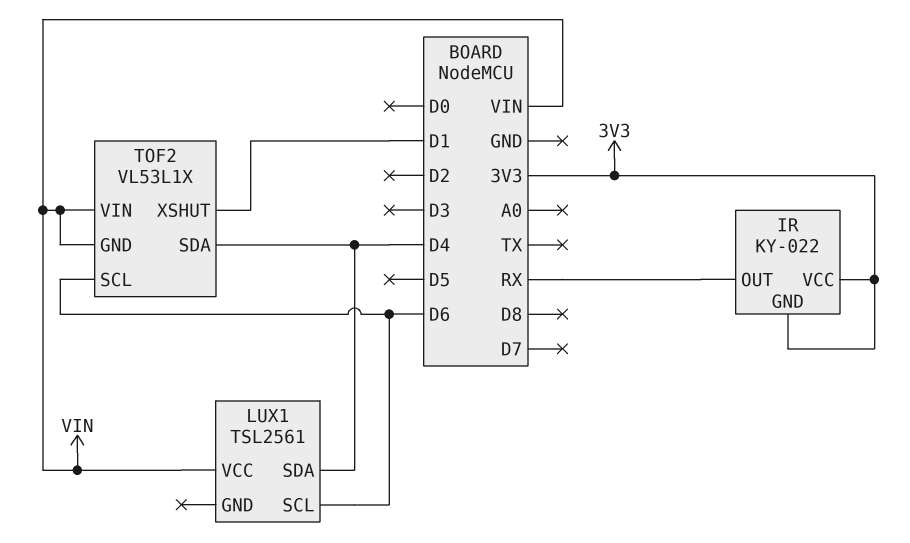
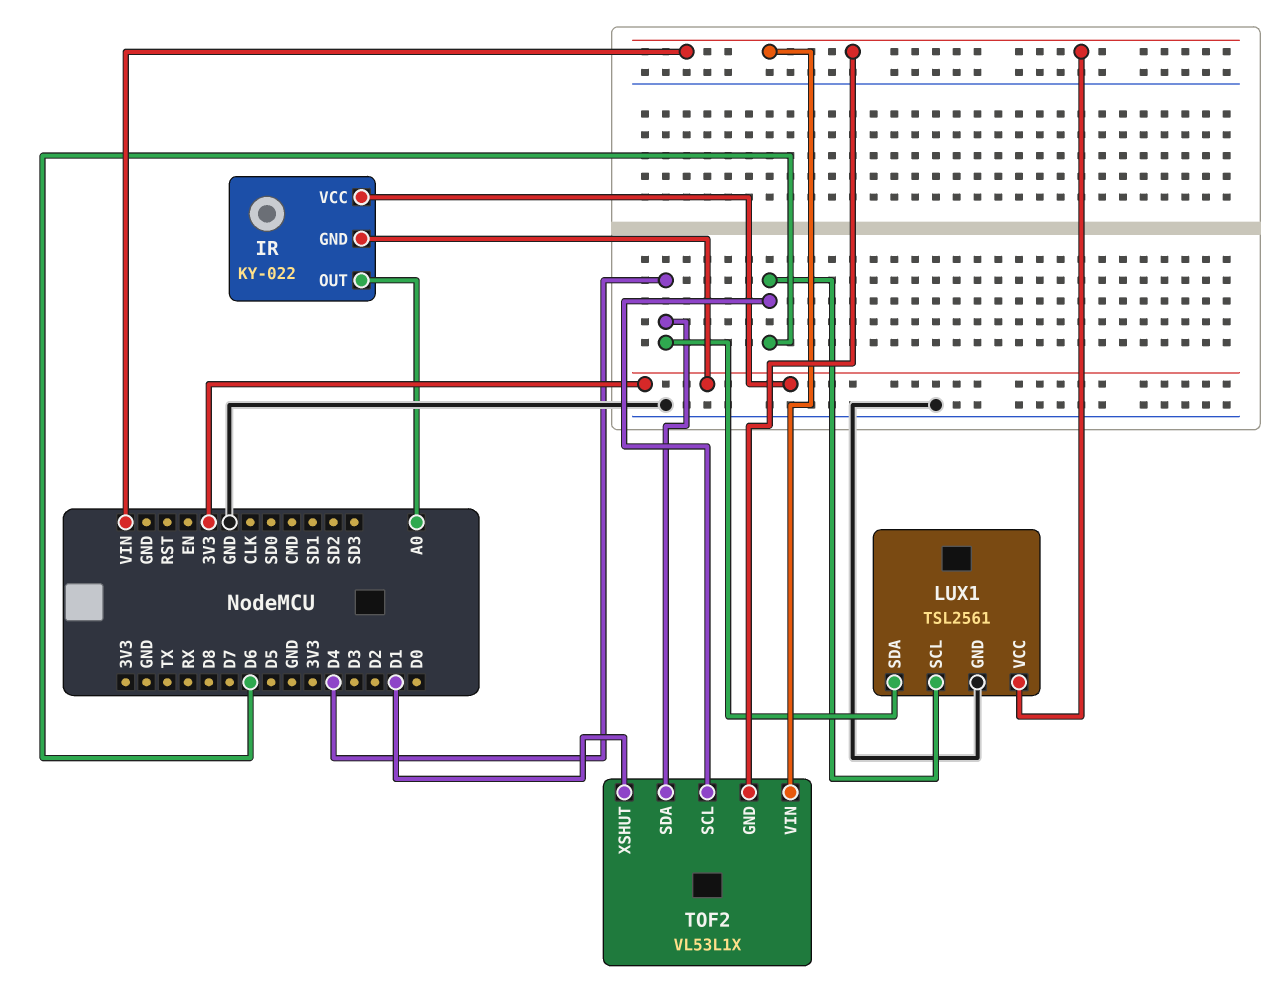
IR pin OUT: RX -> A0
LUX1 pin GND: none -> GND

